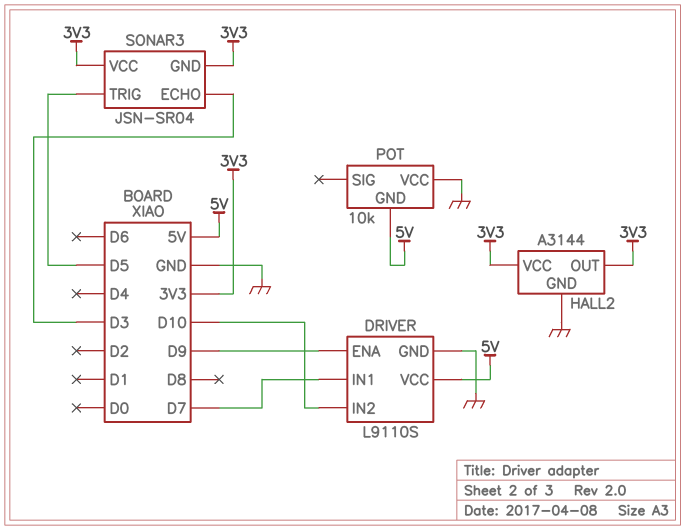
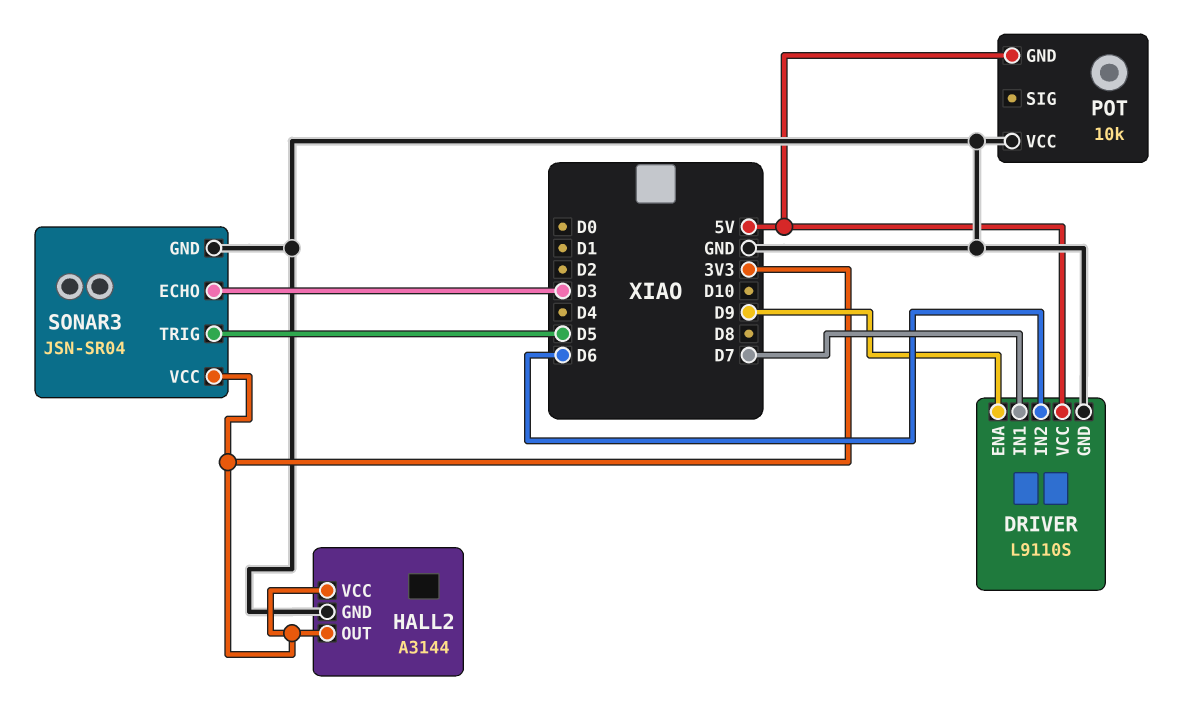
DRIVER pin IN2: D10 -> D6
SONAR3 pin GND: 3V3 -> GND

